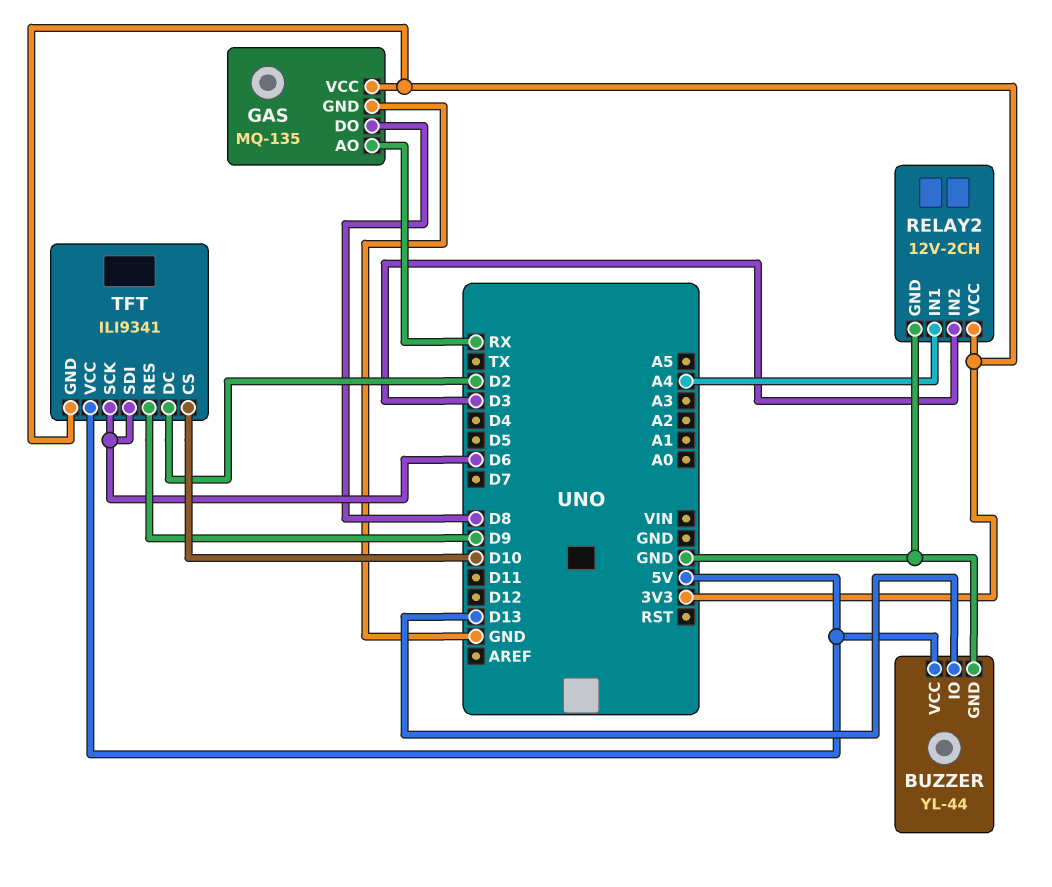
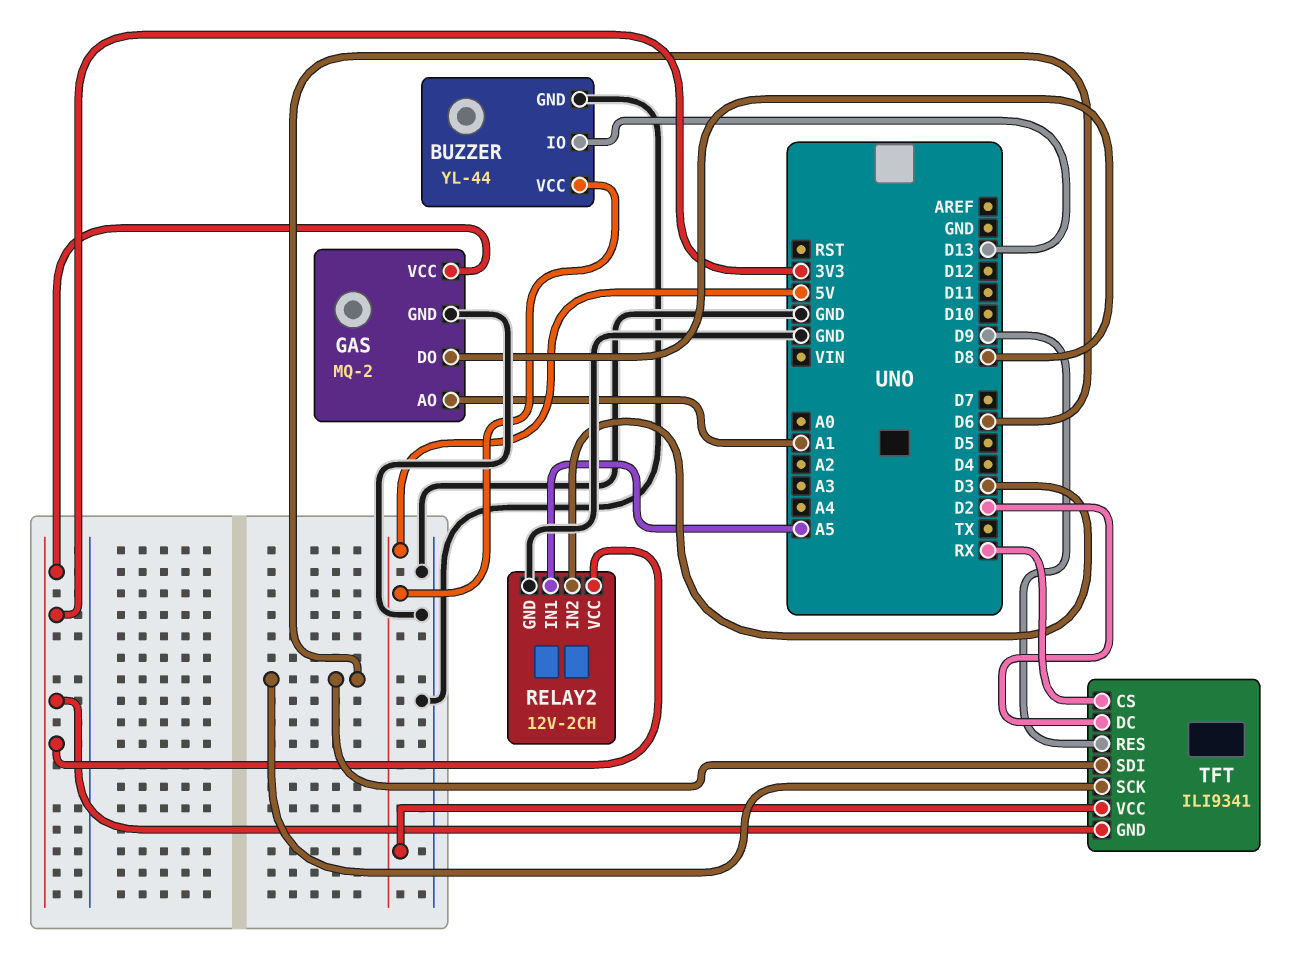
GAS: MQ-135 -> MQ-2
GAS pin AO: RX -> A1
RELAY2 pin IN1: A4 -> A5
TFT pin CS: D10 -> RX

